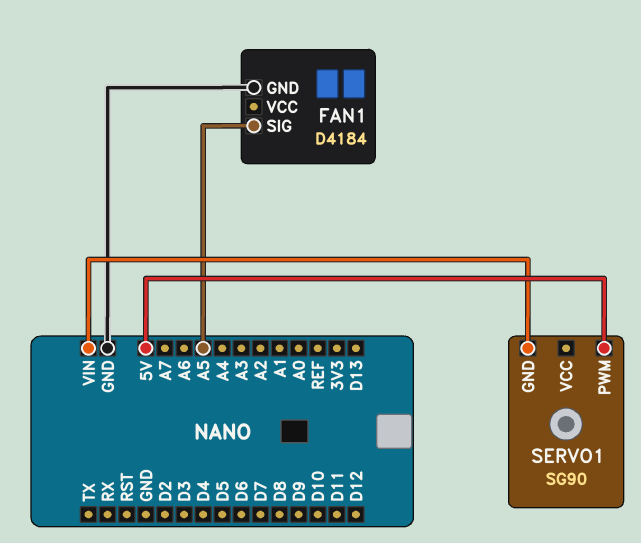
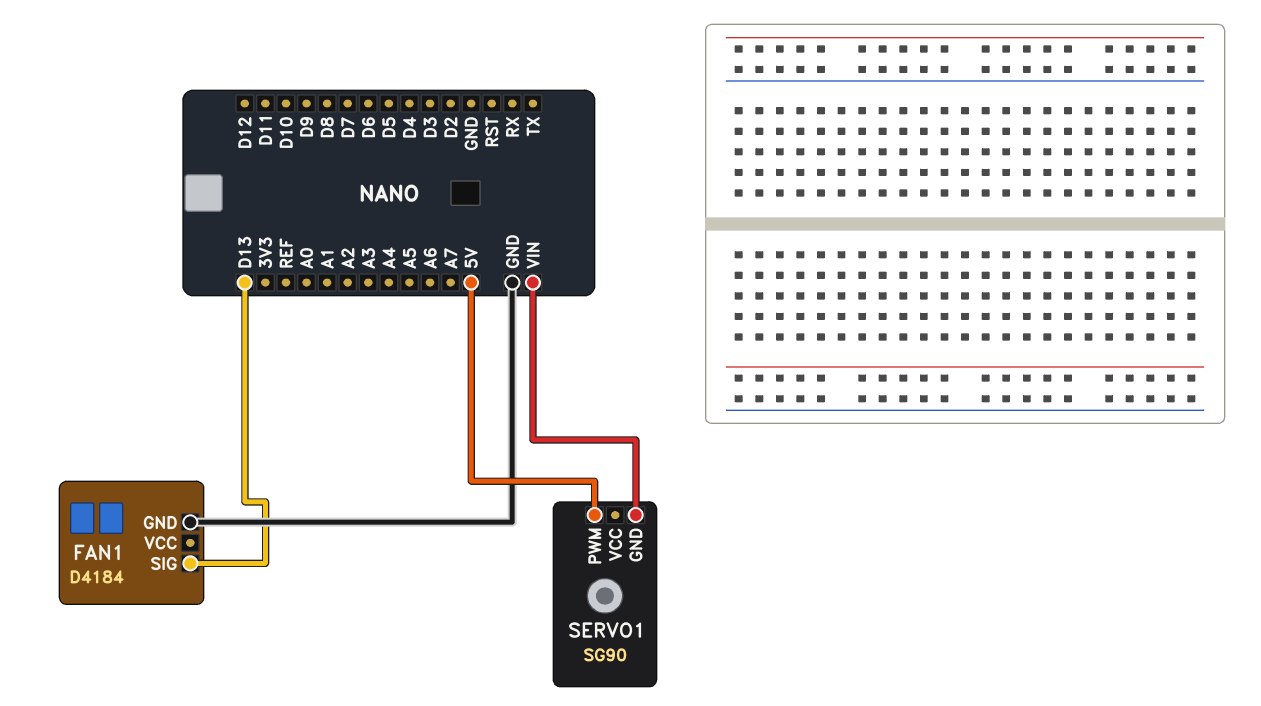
FAN1 pin SIG: A5 -> D13

